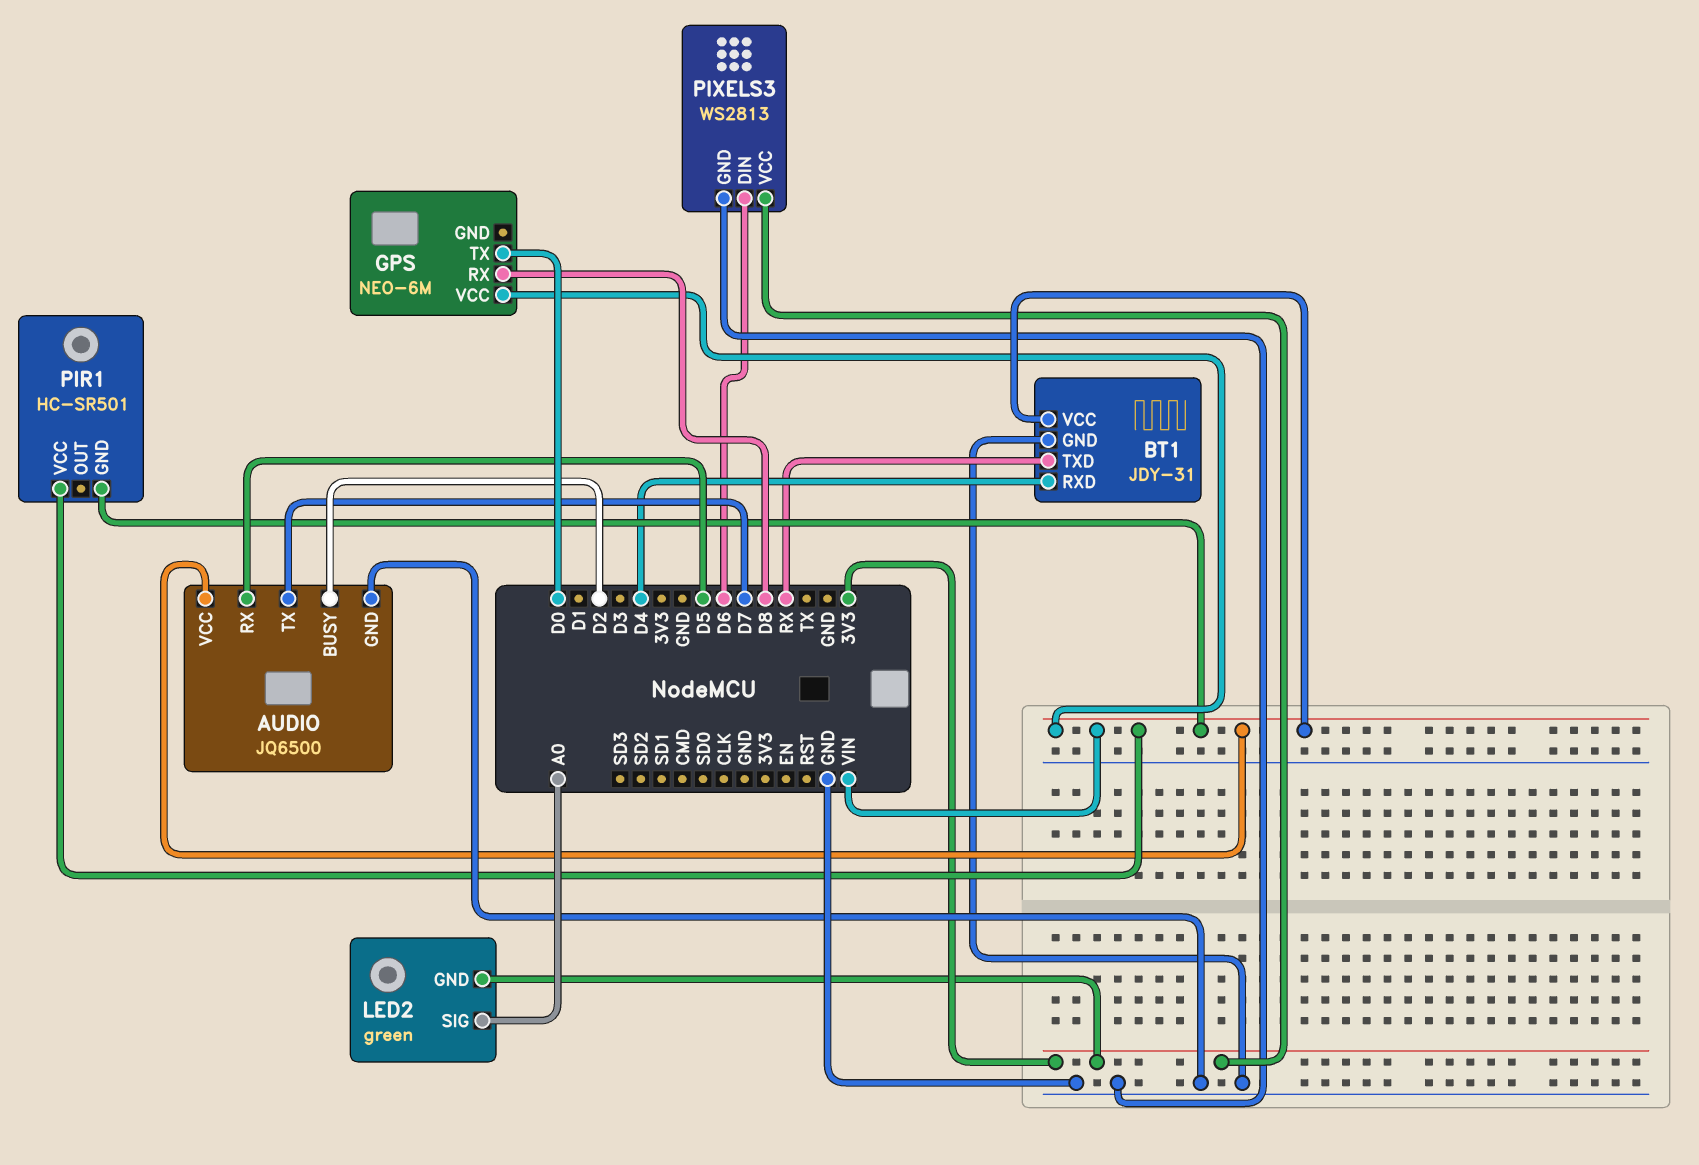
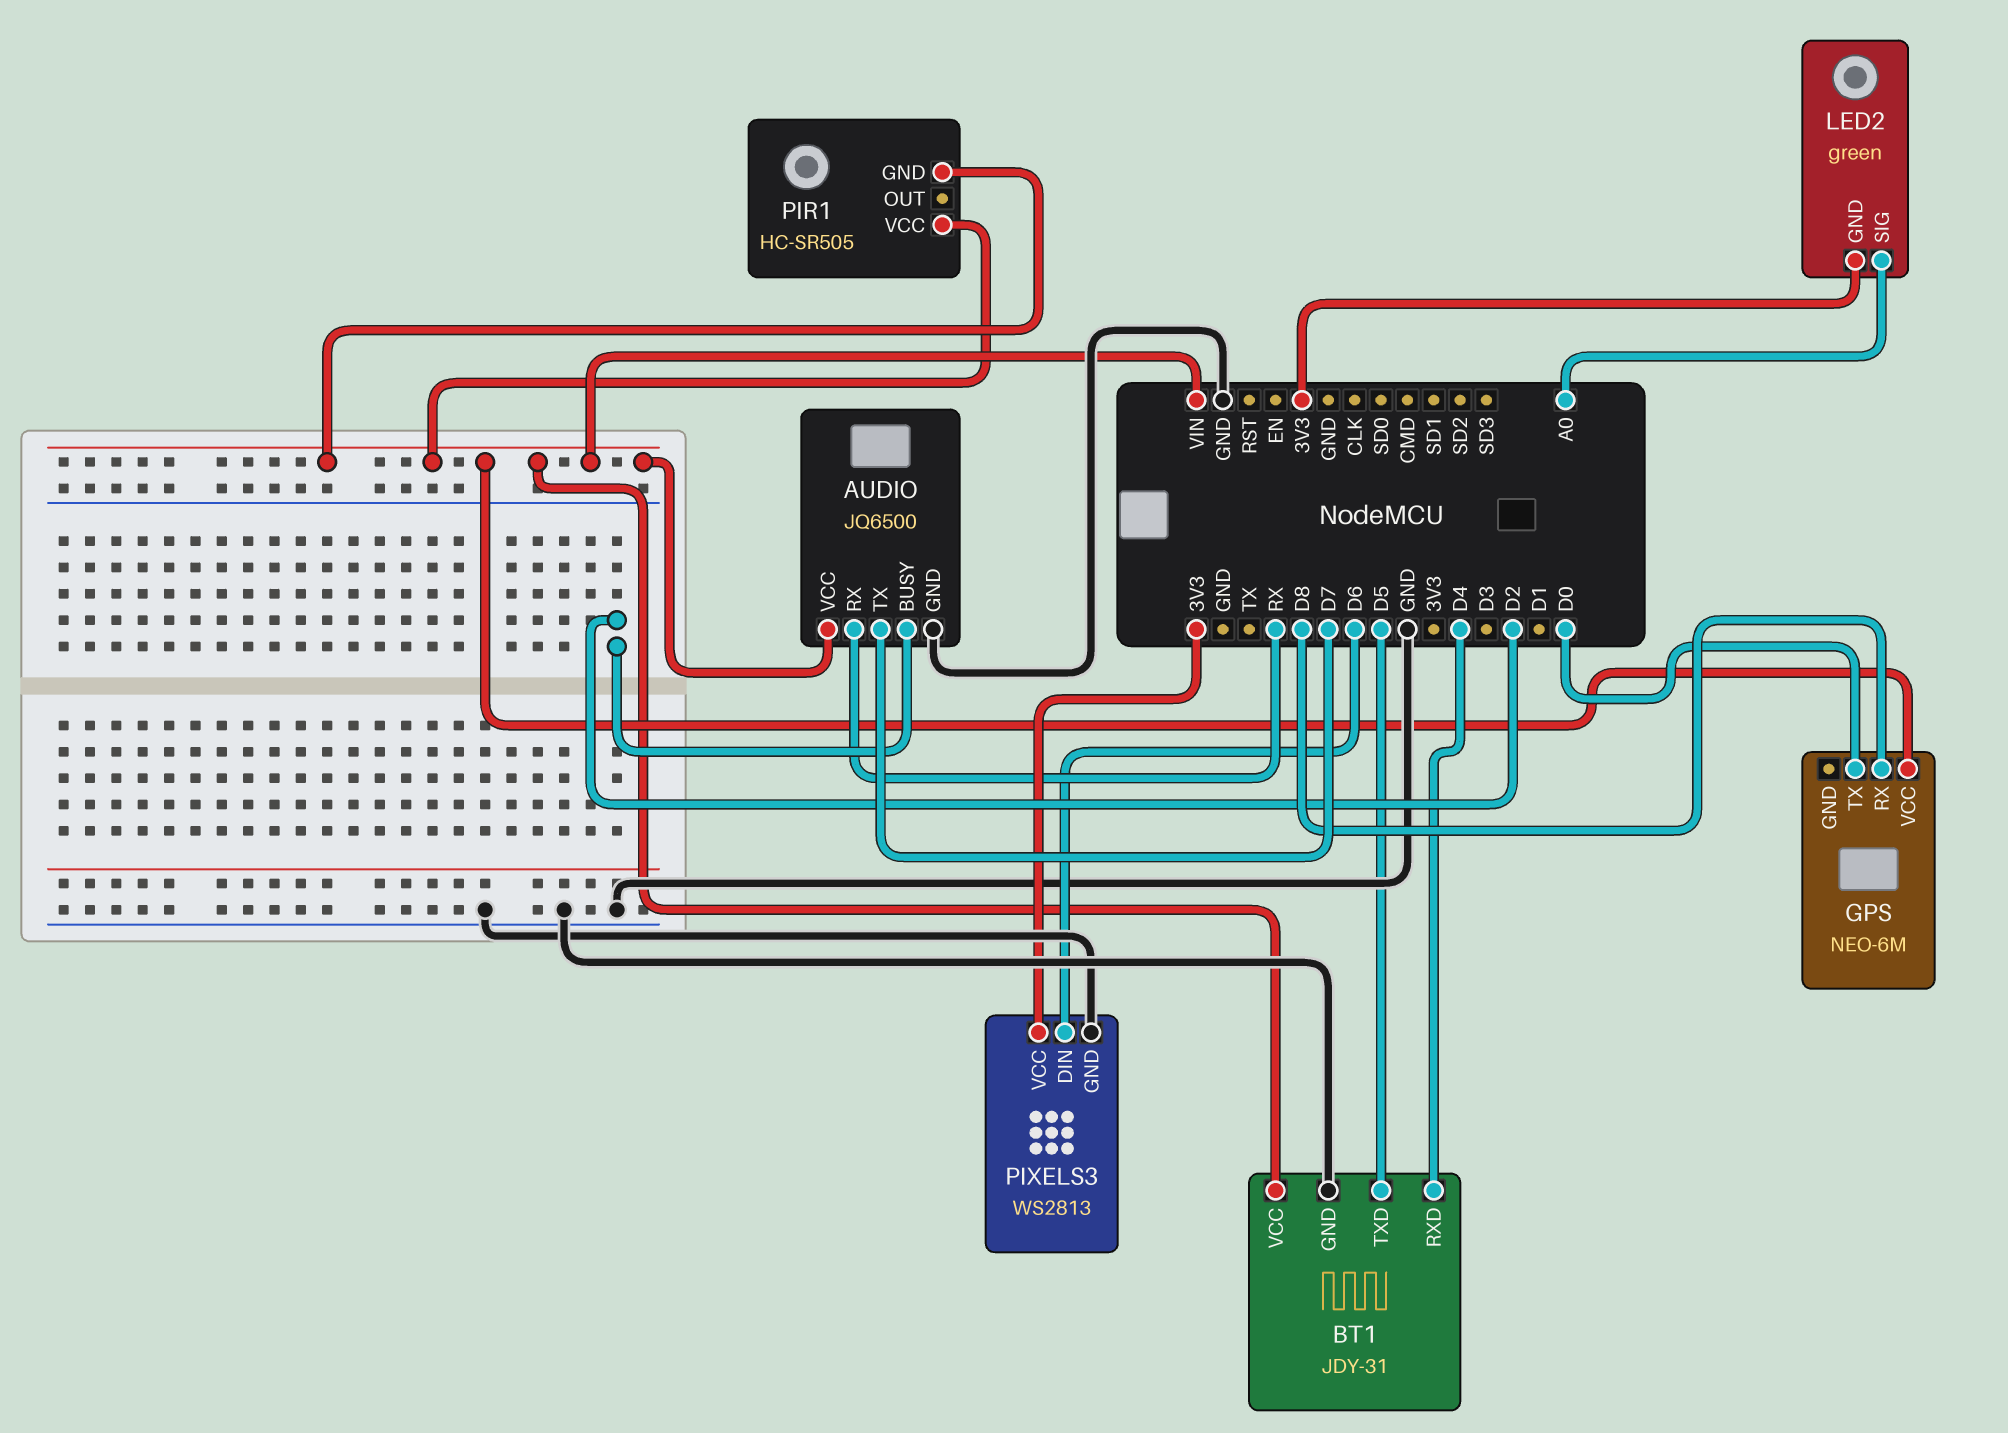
AUDIO pin RX: D5 -> RX
BT1 pin TXD: RX -> D5
PIR1: HC-SR501 -> HC-SR505

